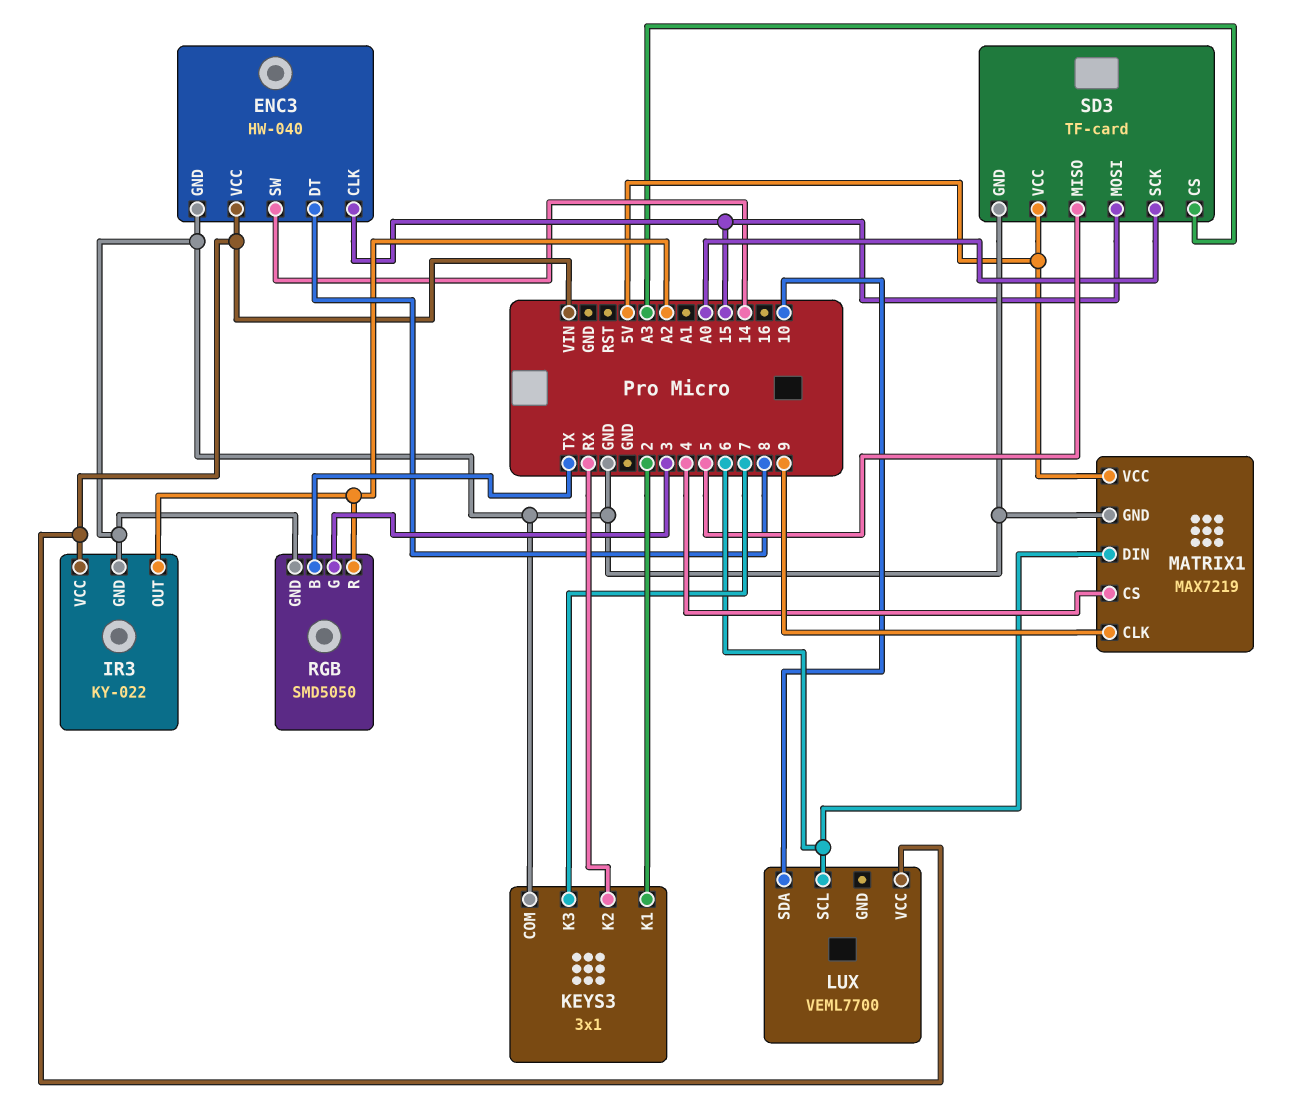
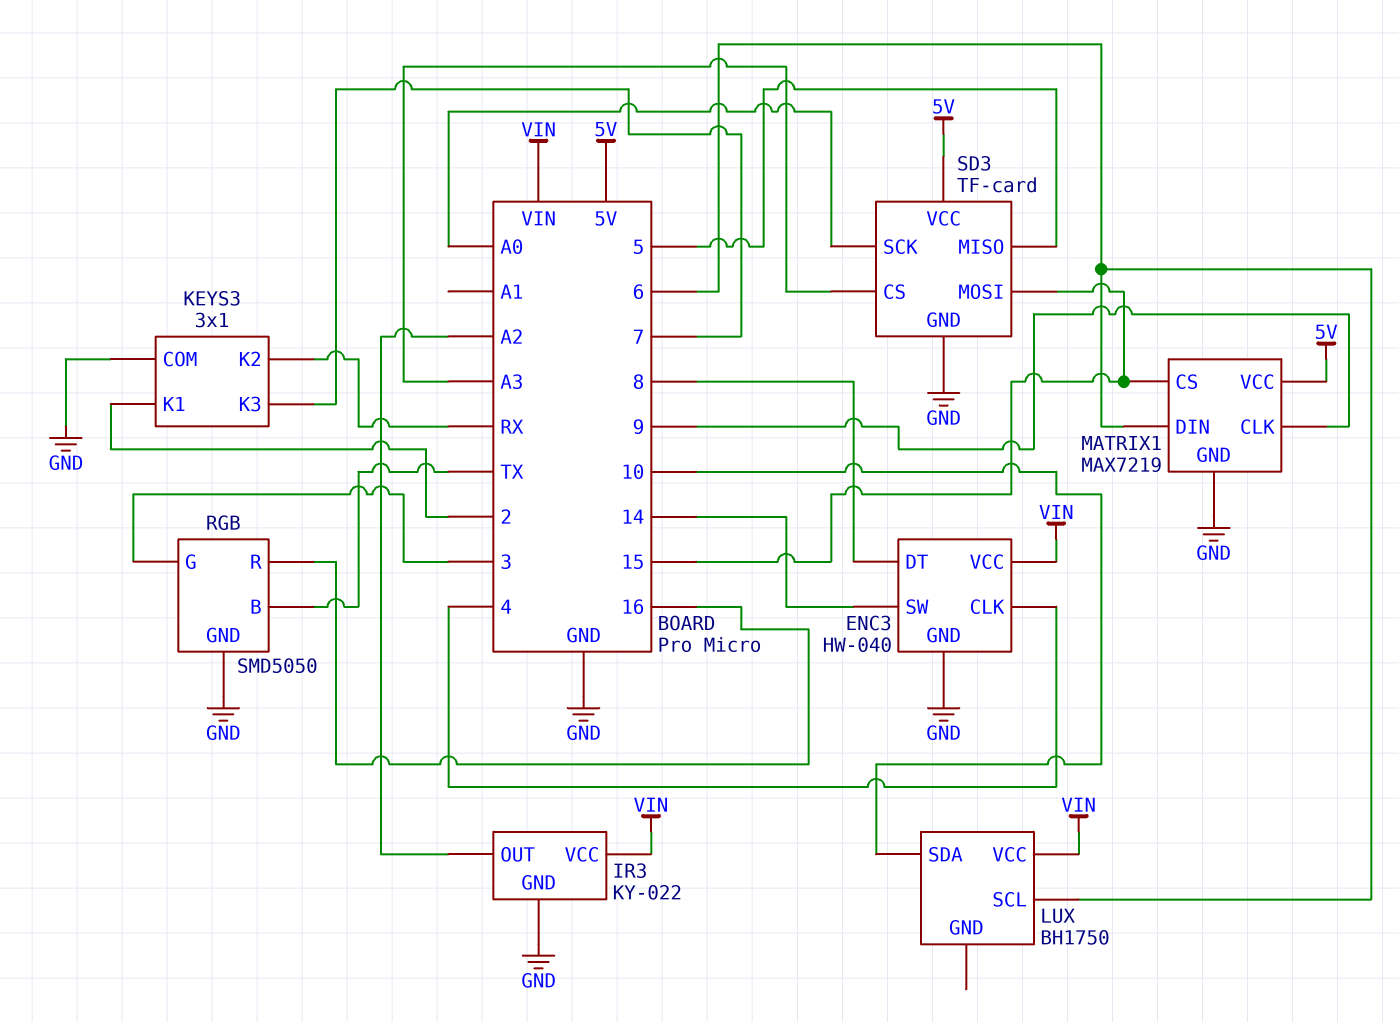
ENC3 pin CLK: 15 -> 4
LUX: VEML7700 -> BH1750
MATRIX1 pin CS: 4 -> 15
RGB pin R: A2 -> 16

